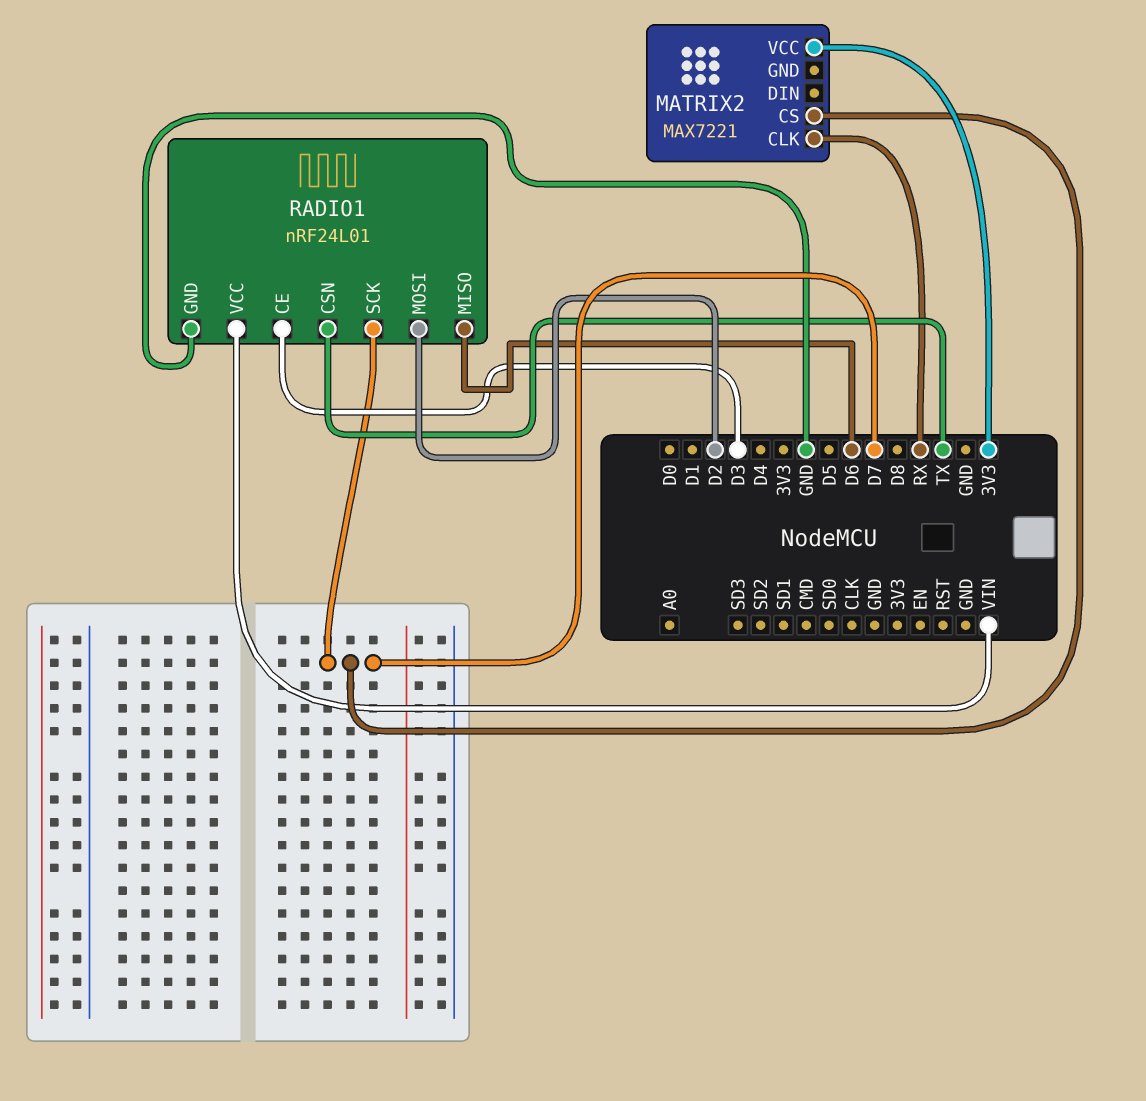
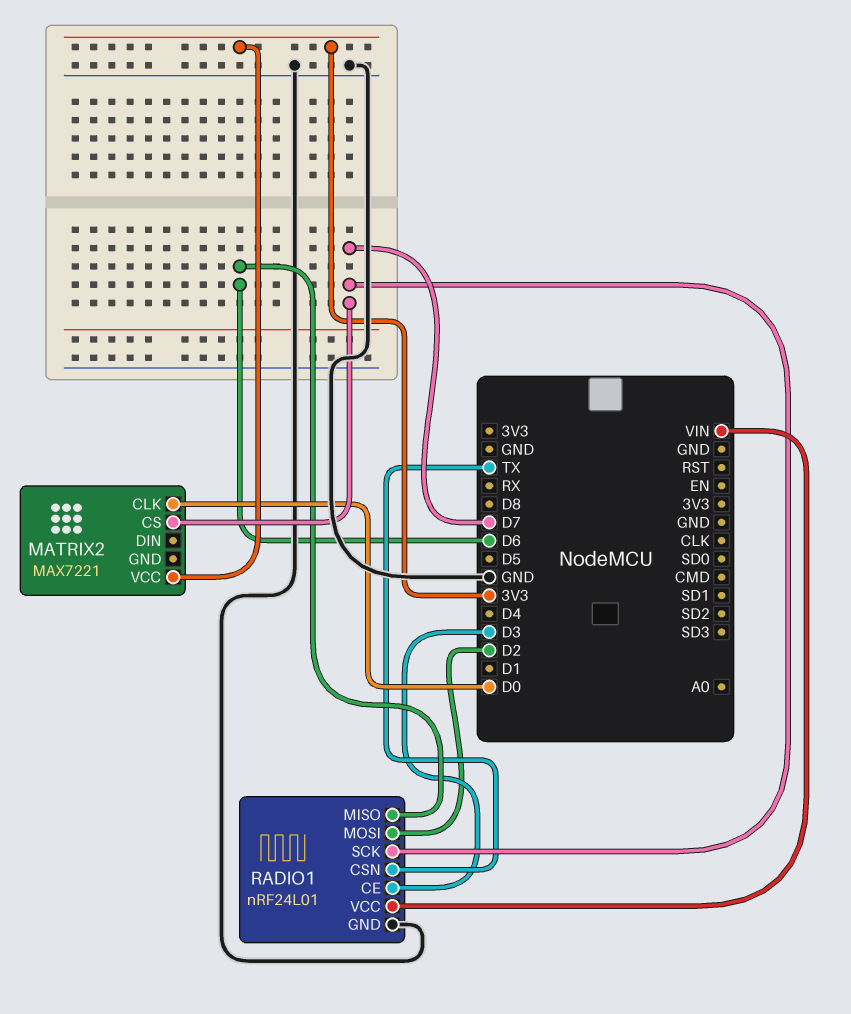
MATRIX2 pin CLK: RX -> D0

